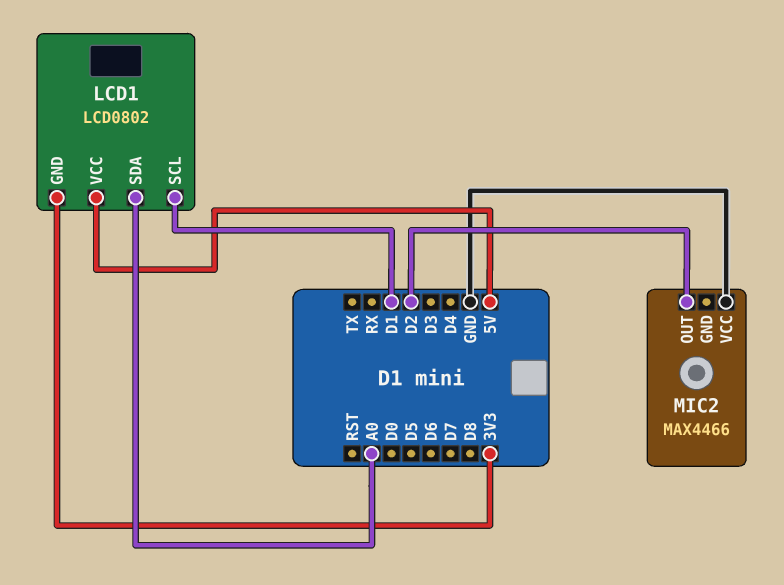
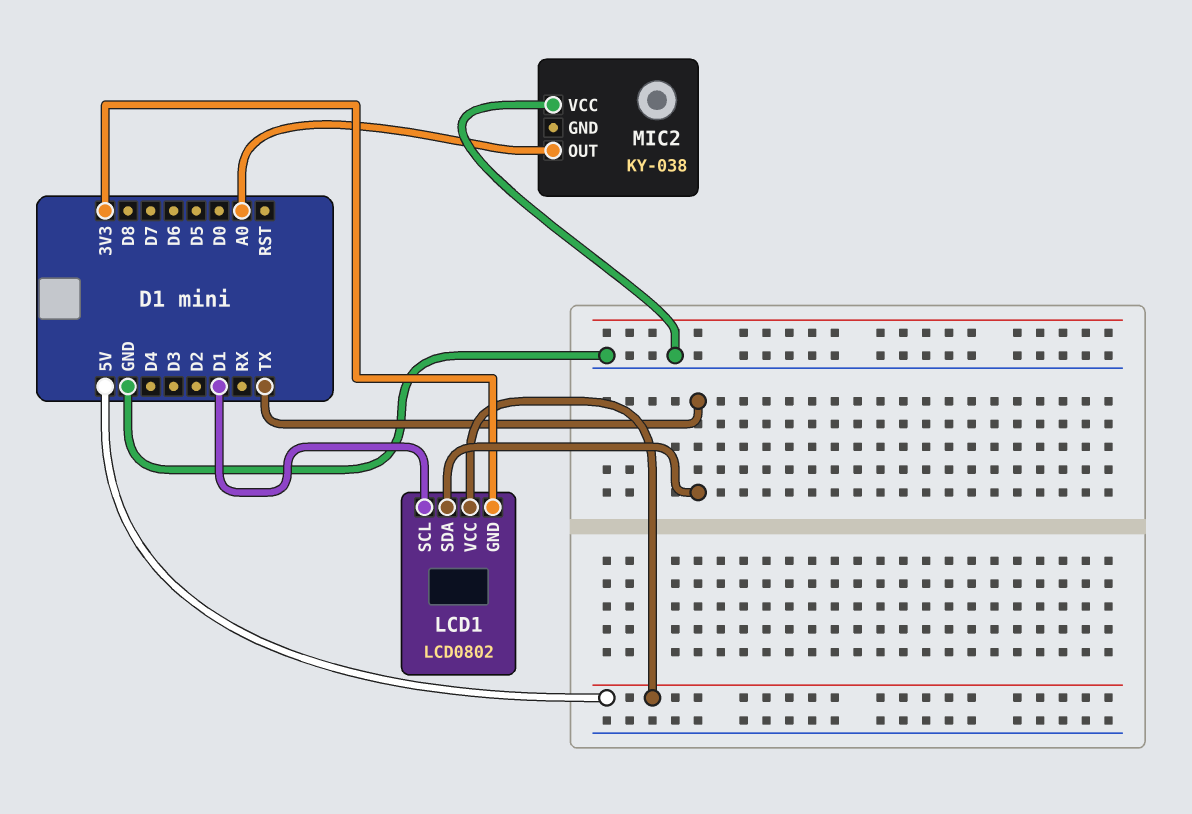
LCD1 pin SDA: A0 -> TX
MIC2: MAX4466 -> KY-038
MIC2 pin OUT: D2 -> A0

